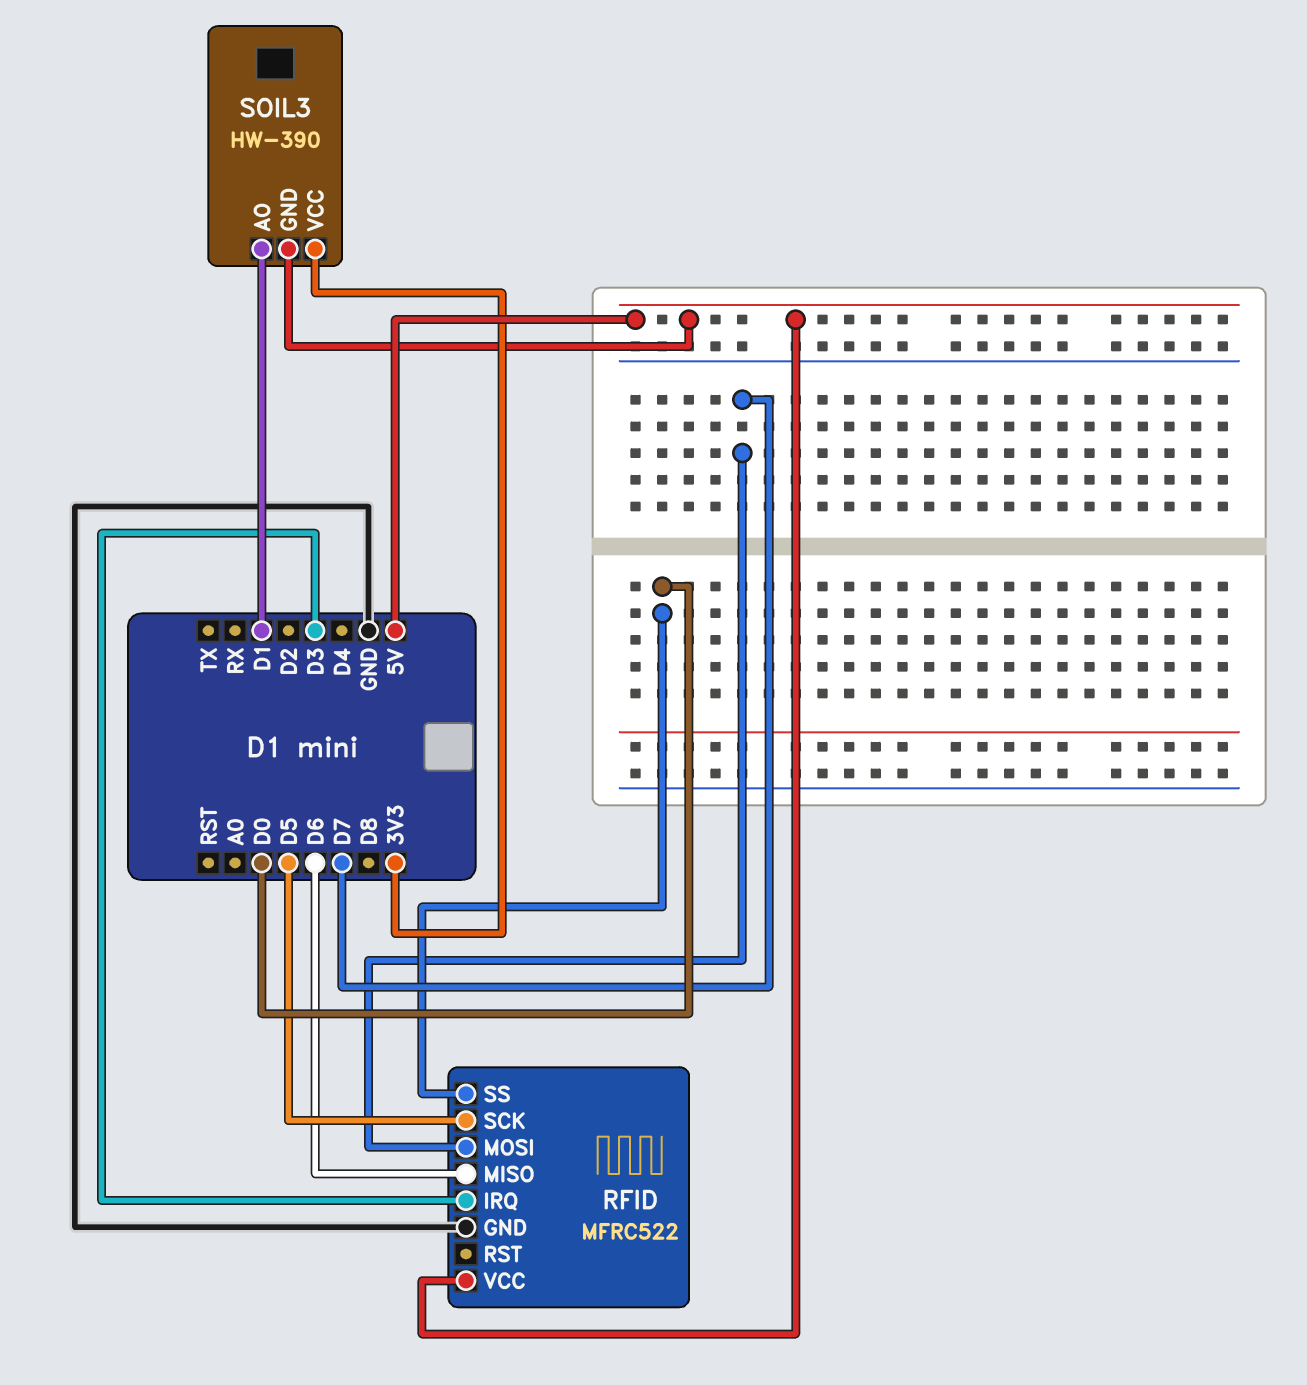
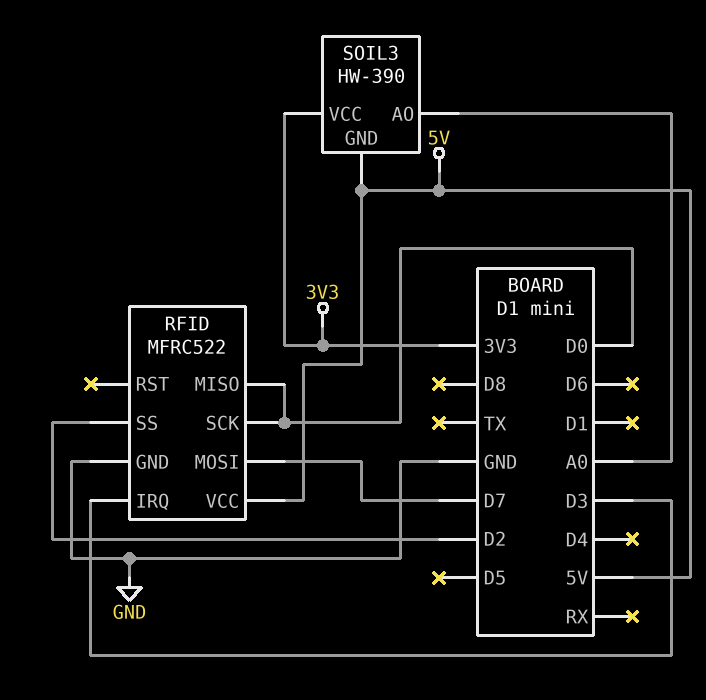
RFID pin MISO: D6 -> D0
RFID pin SCK: D5 -> D0
RFID pin SS: D0 -> D2
SOIL3 pin AO: D1 -> A0

